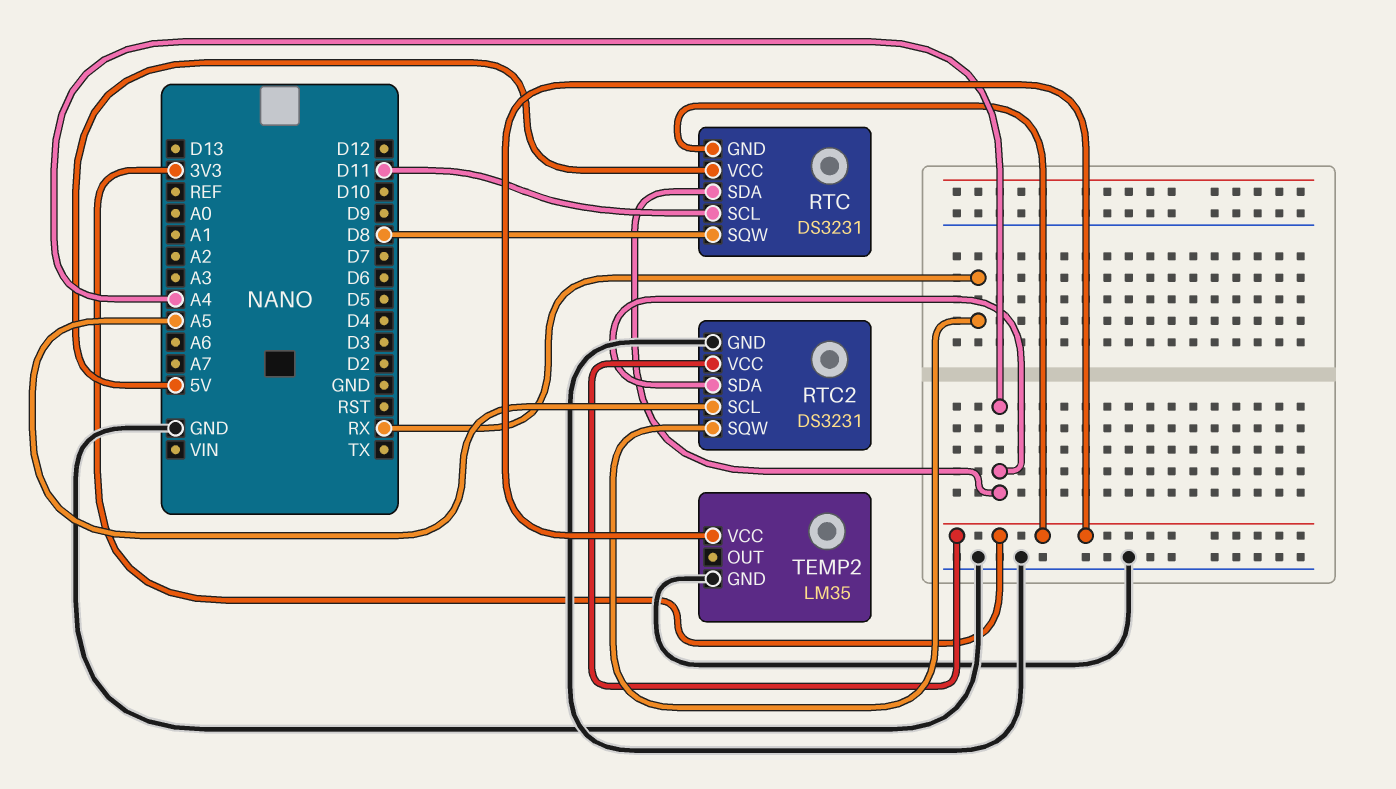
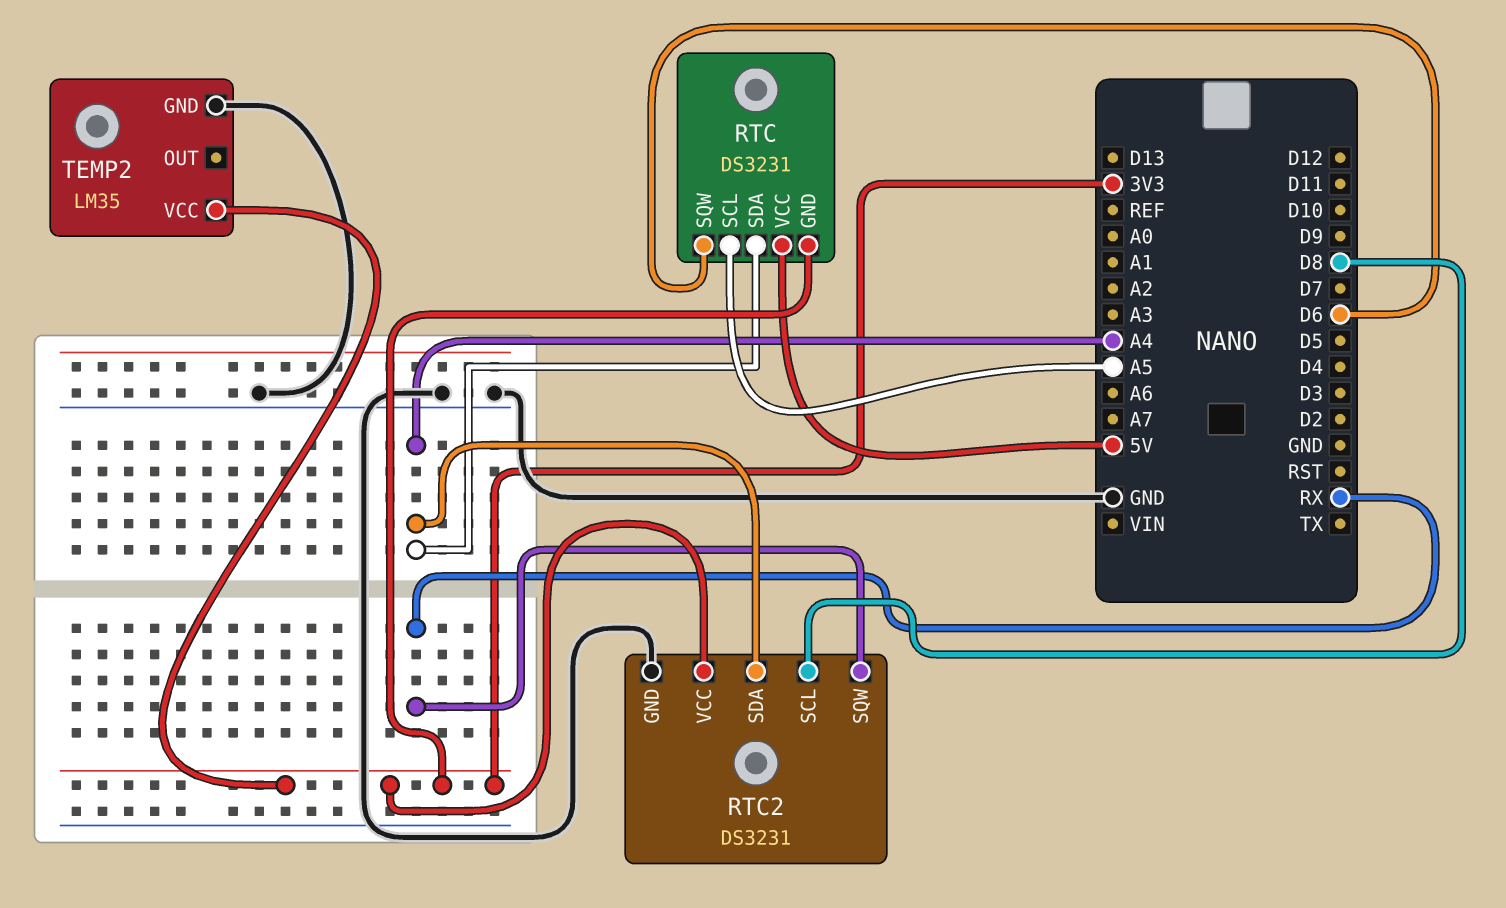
RTC pin SCL: D11 -> A5
RTC pin SQW: D8 -> D6
RTC2 pin SCL: A5 -> D8

